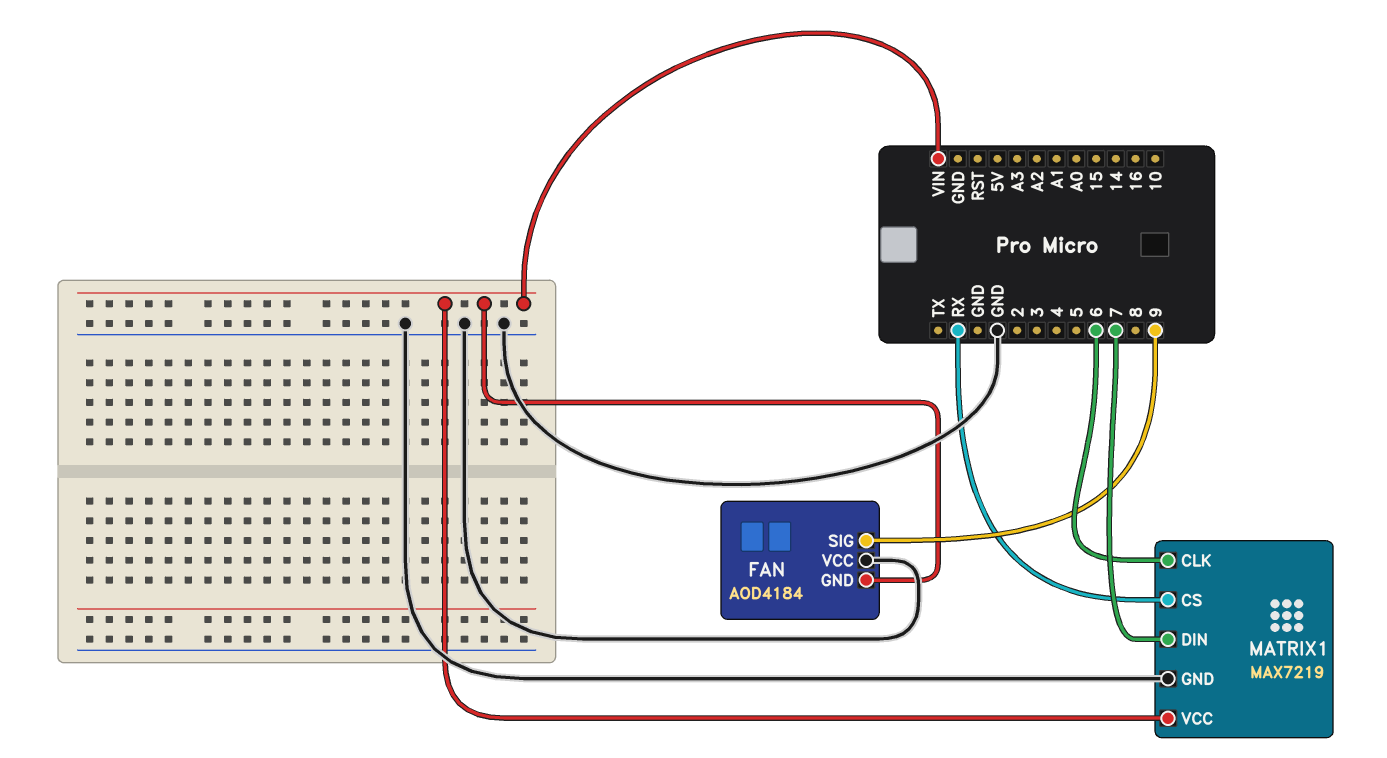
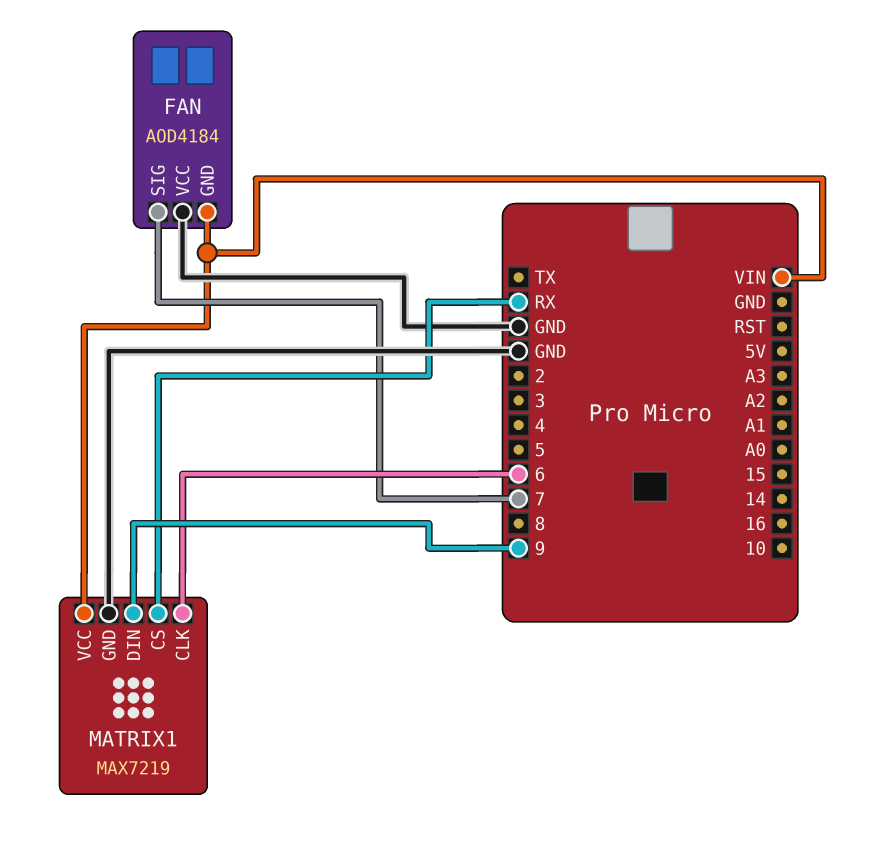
FAN pin SIG: 9 -> 7
MATRIX1 pin DIN: 7 -> 9

